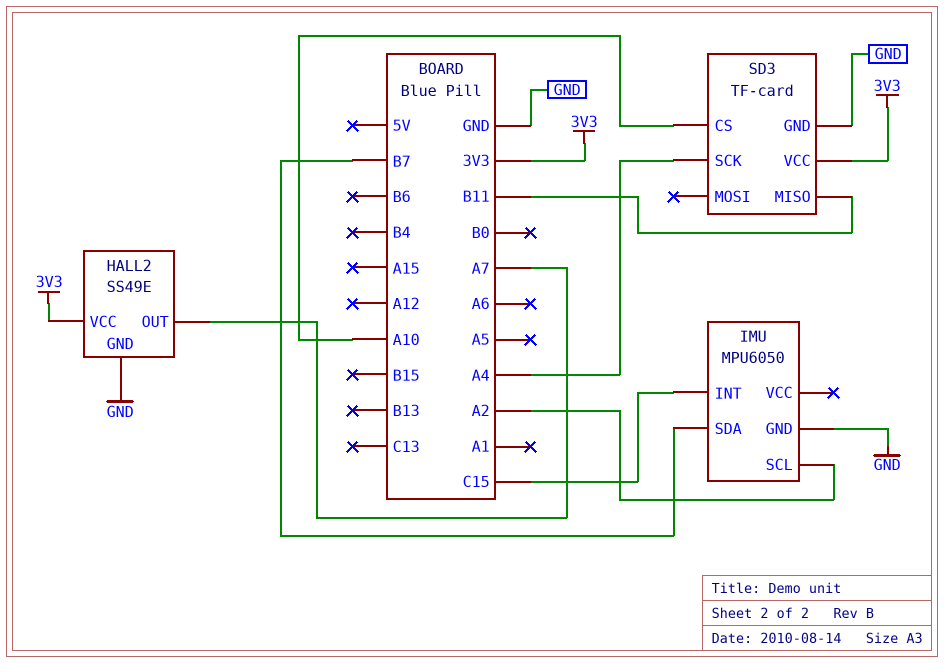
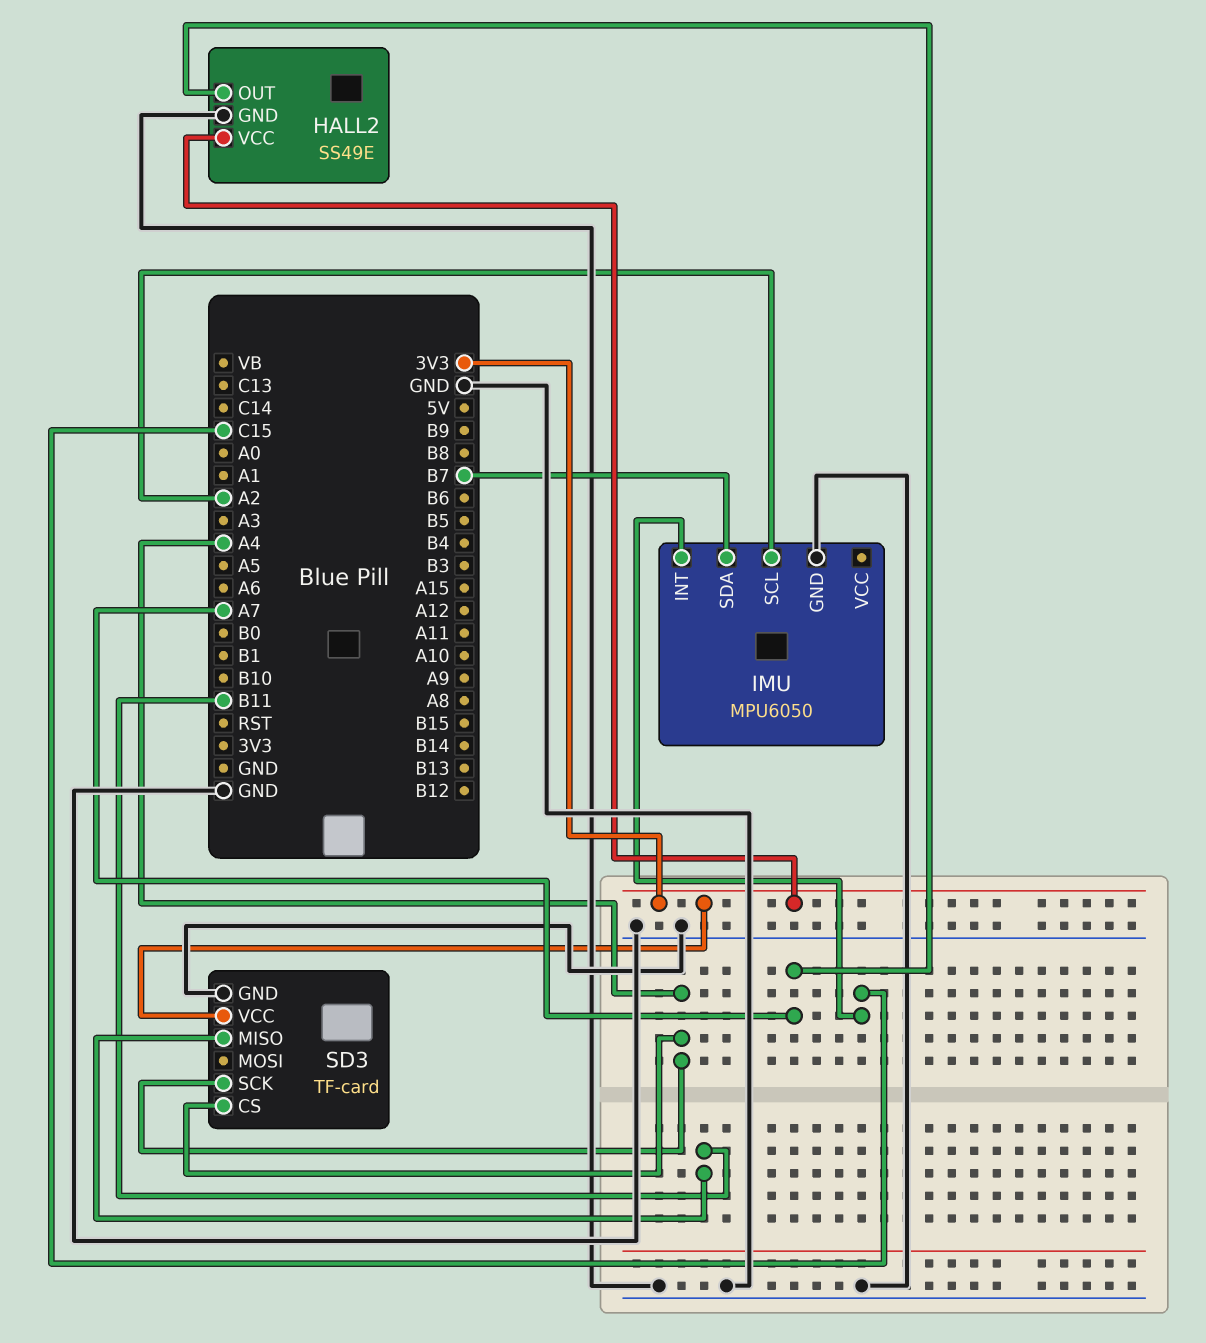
SD3 pin CS: A10 -> A4

